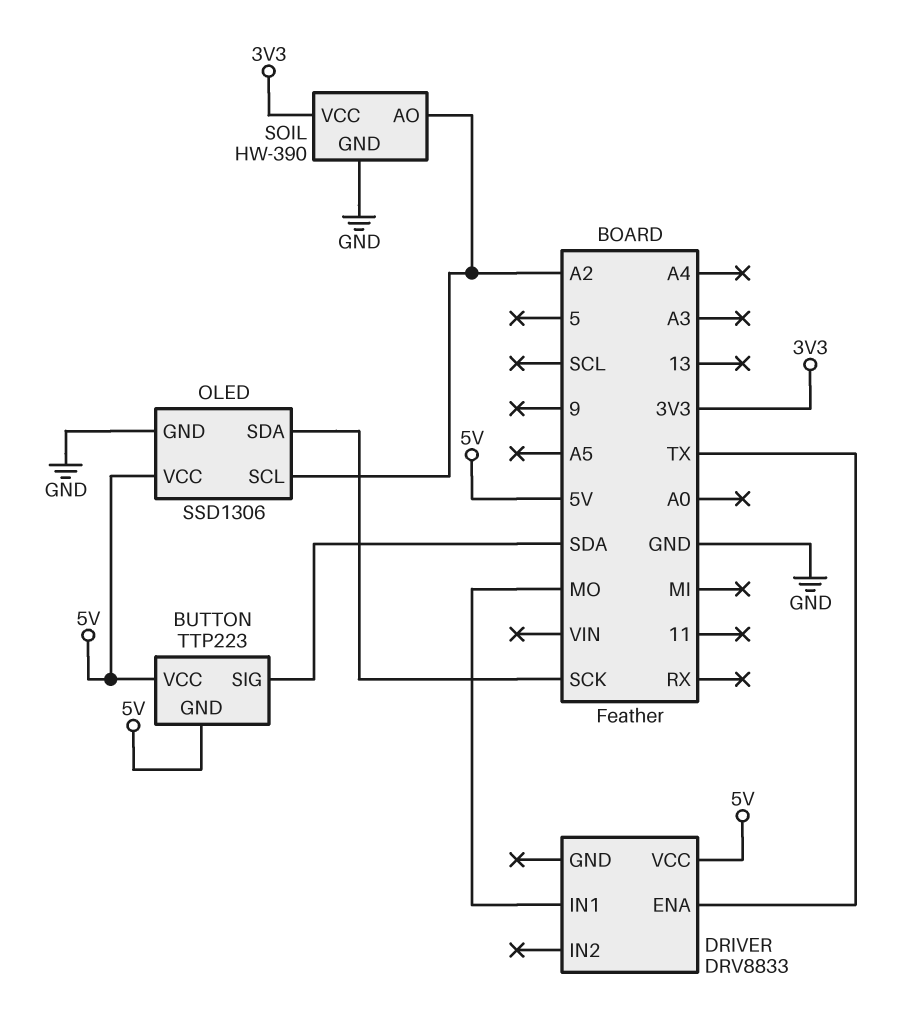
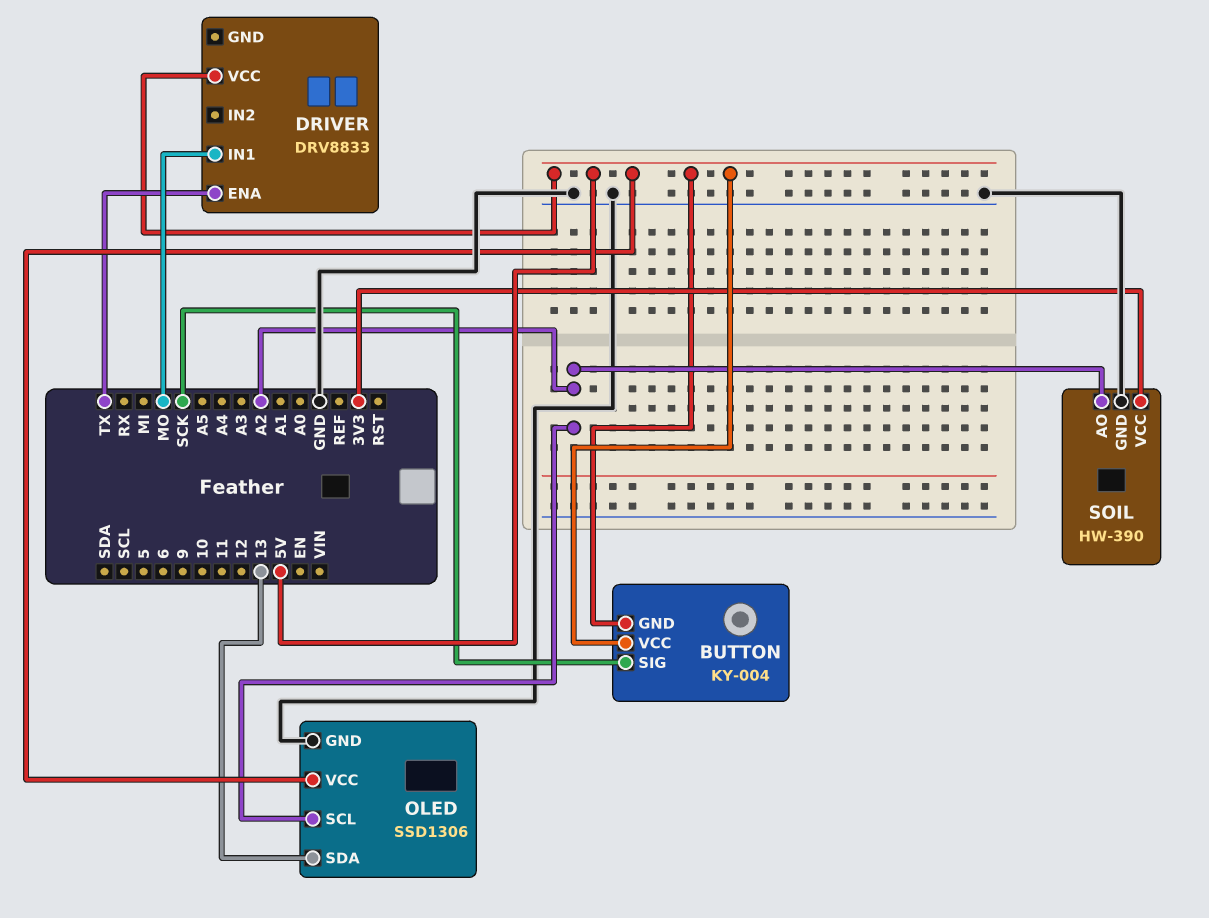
BUTTON: TTP223 -> KY-004
BUTTON pin SIG: SDA -> SCK
OLED pin SDA: SCK -> 13

